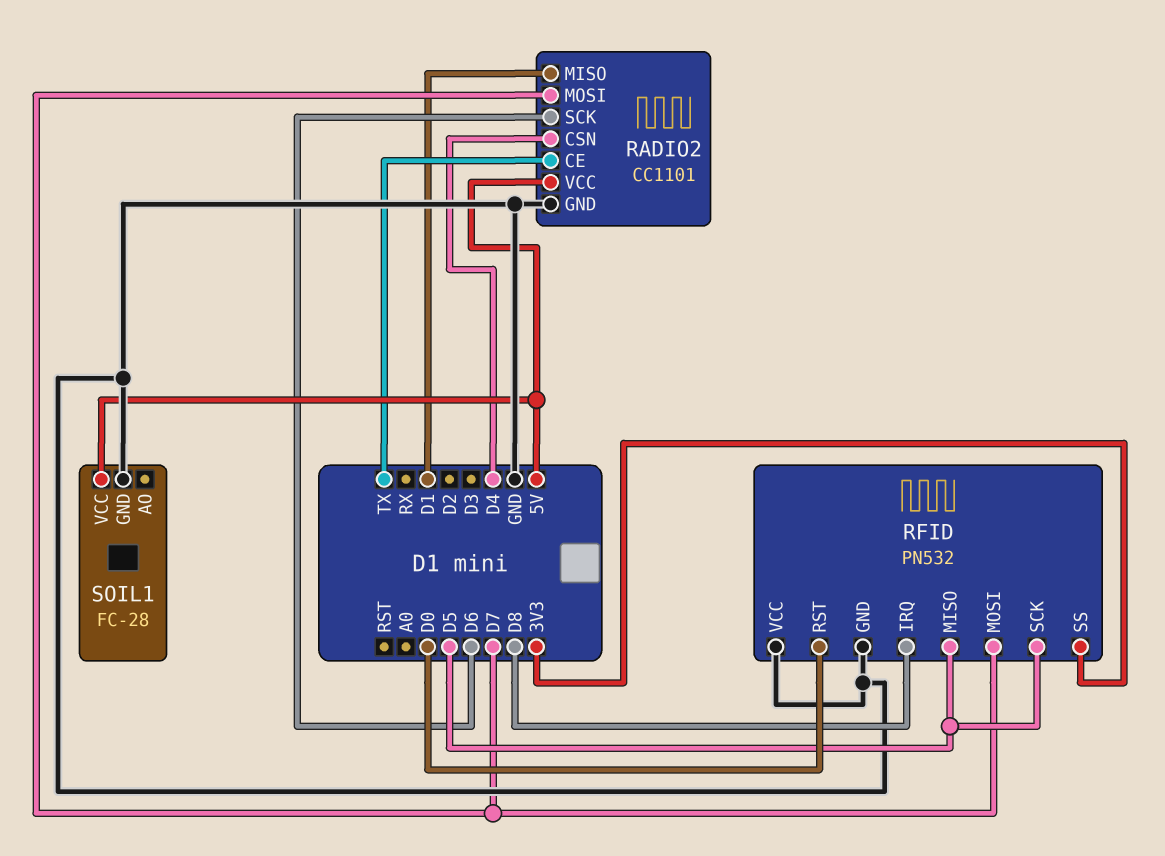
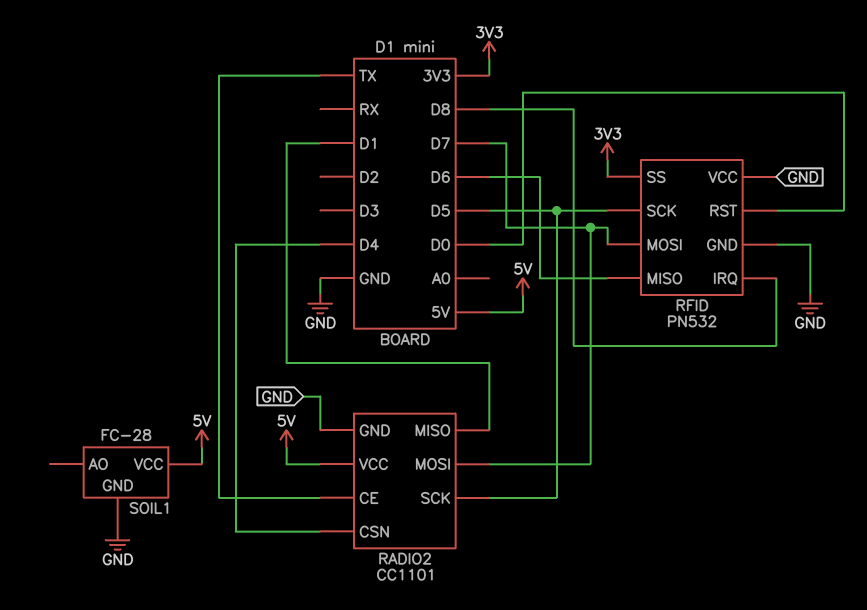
RADIO2 pin SCK: D6 -> D5
RFID pin MISO: D5 -> D6

